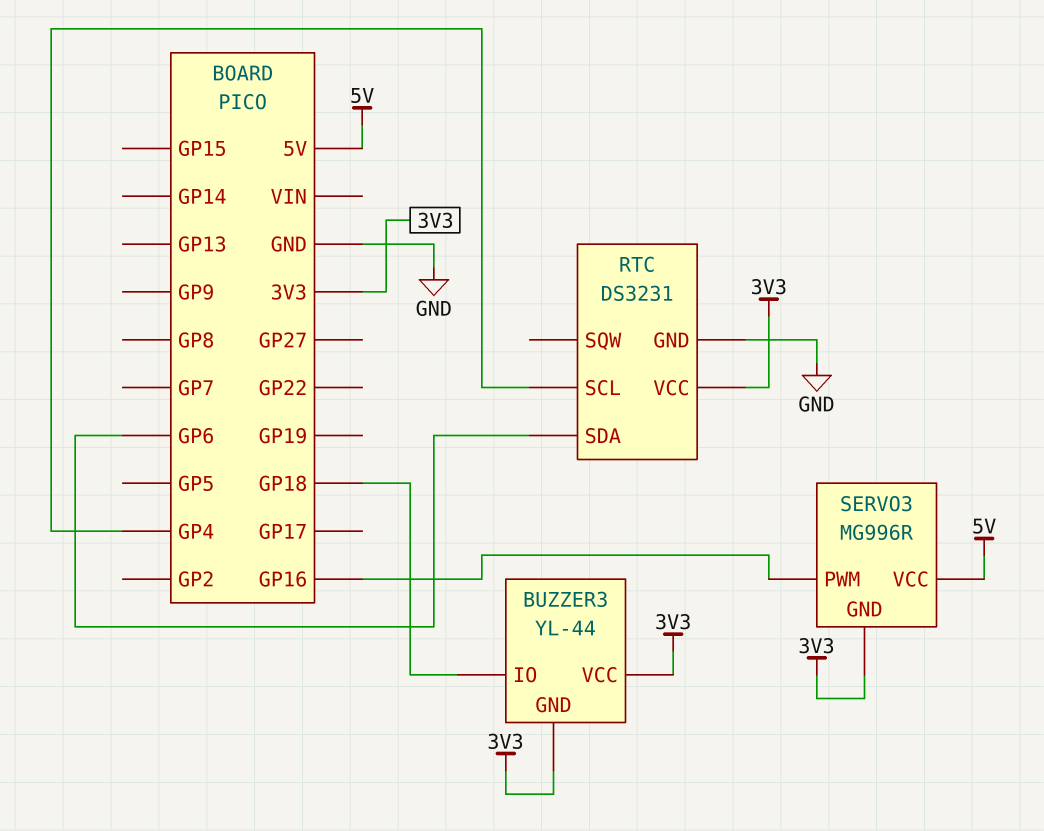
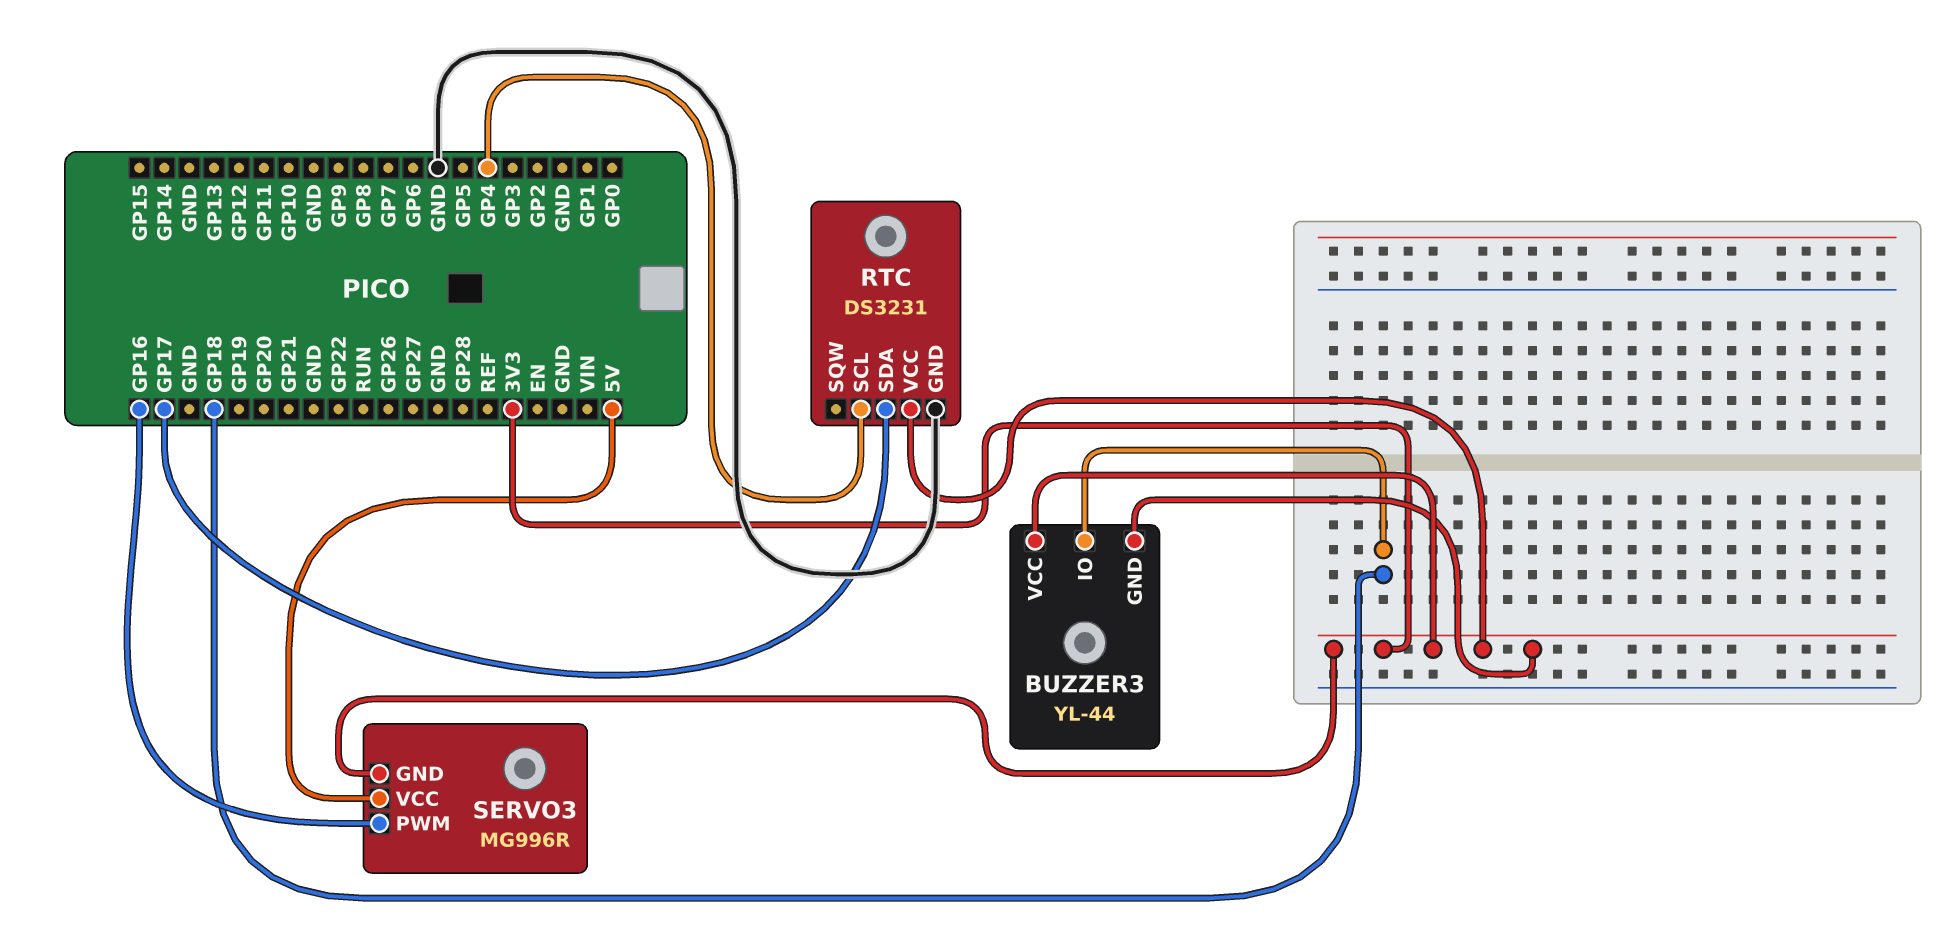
RTC pin SDA: GP6 -> GP17

